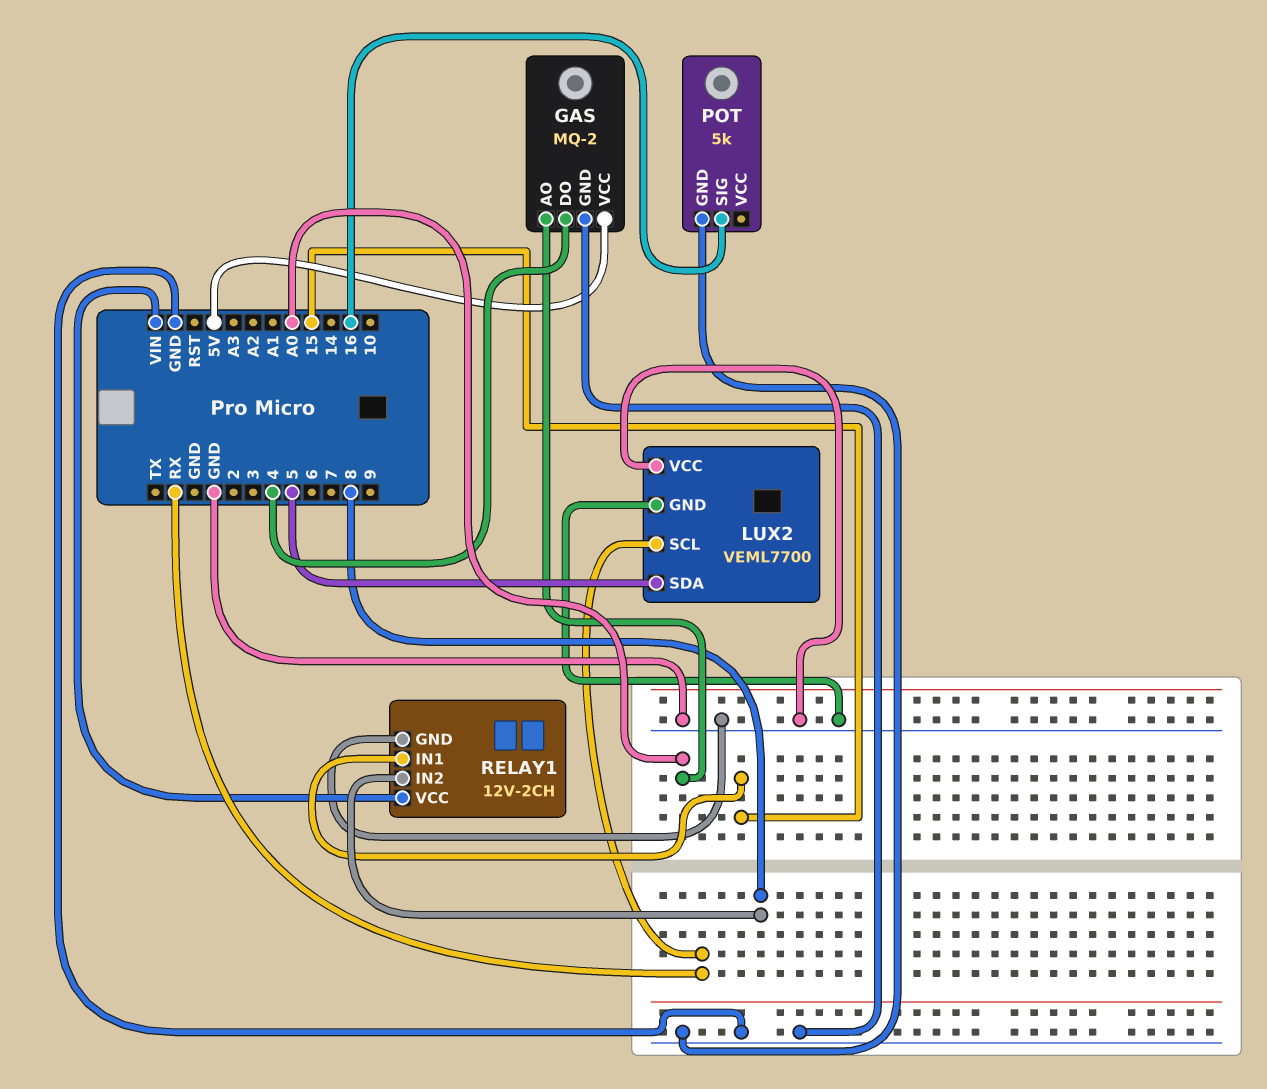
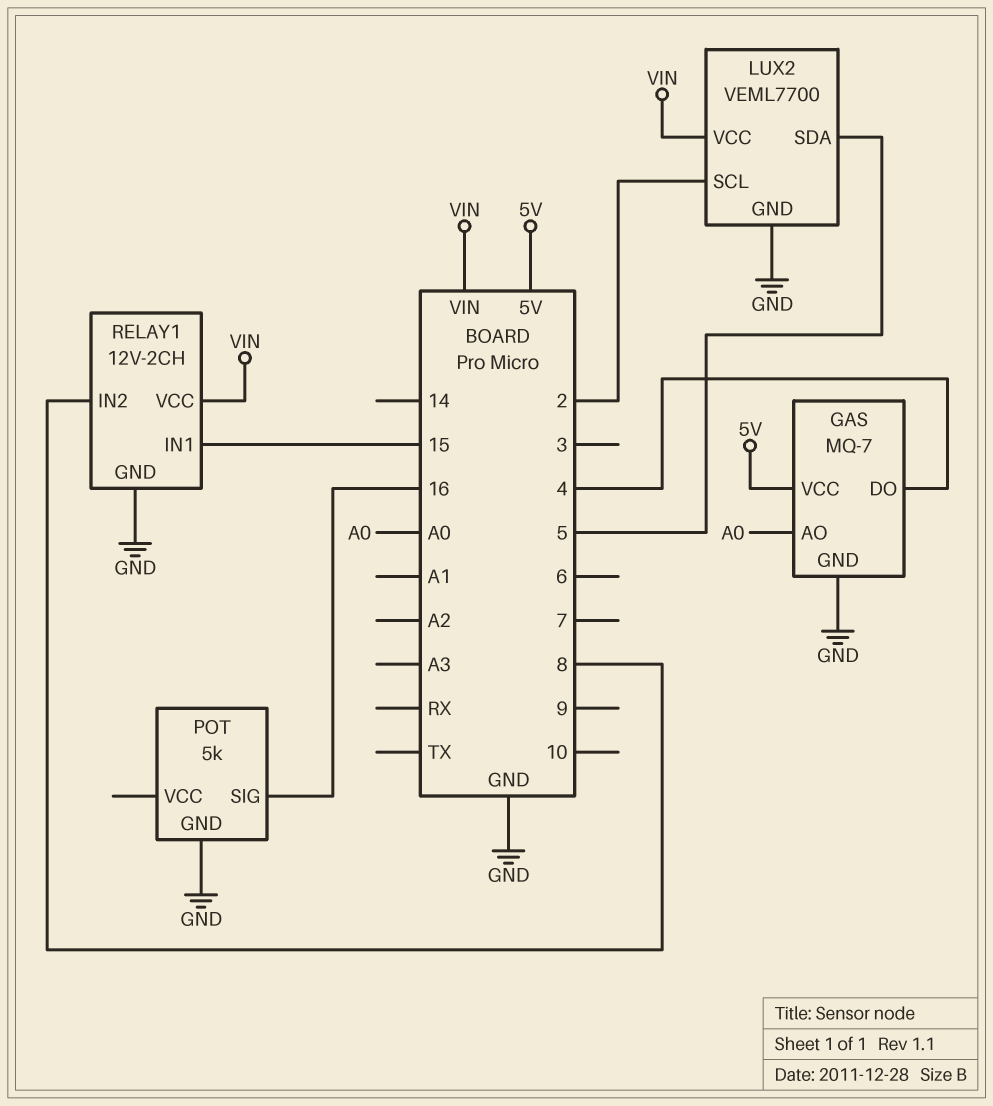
GAS: MQ-2 -> MQ-7
LUX2 pin SCL: RX -> 2
LUX2 pin VCC: GND -> VIN

